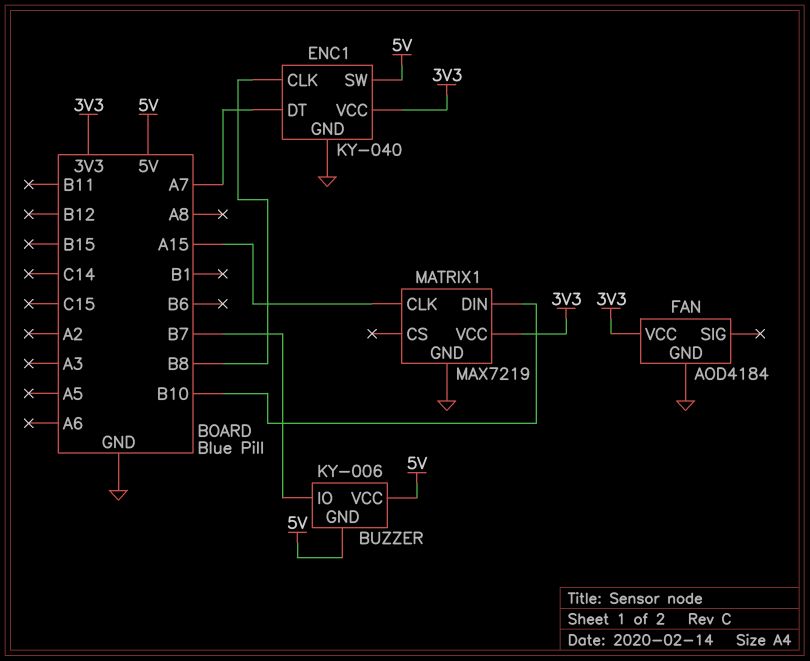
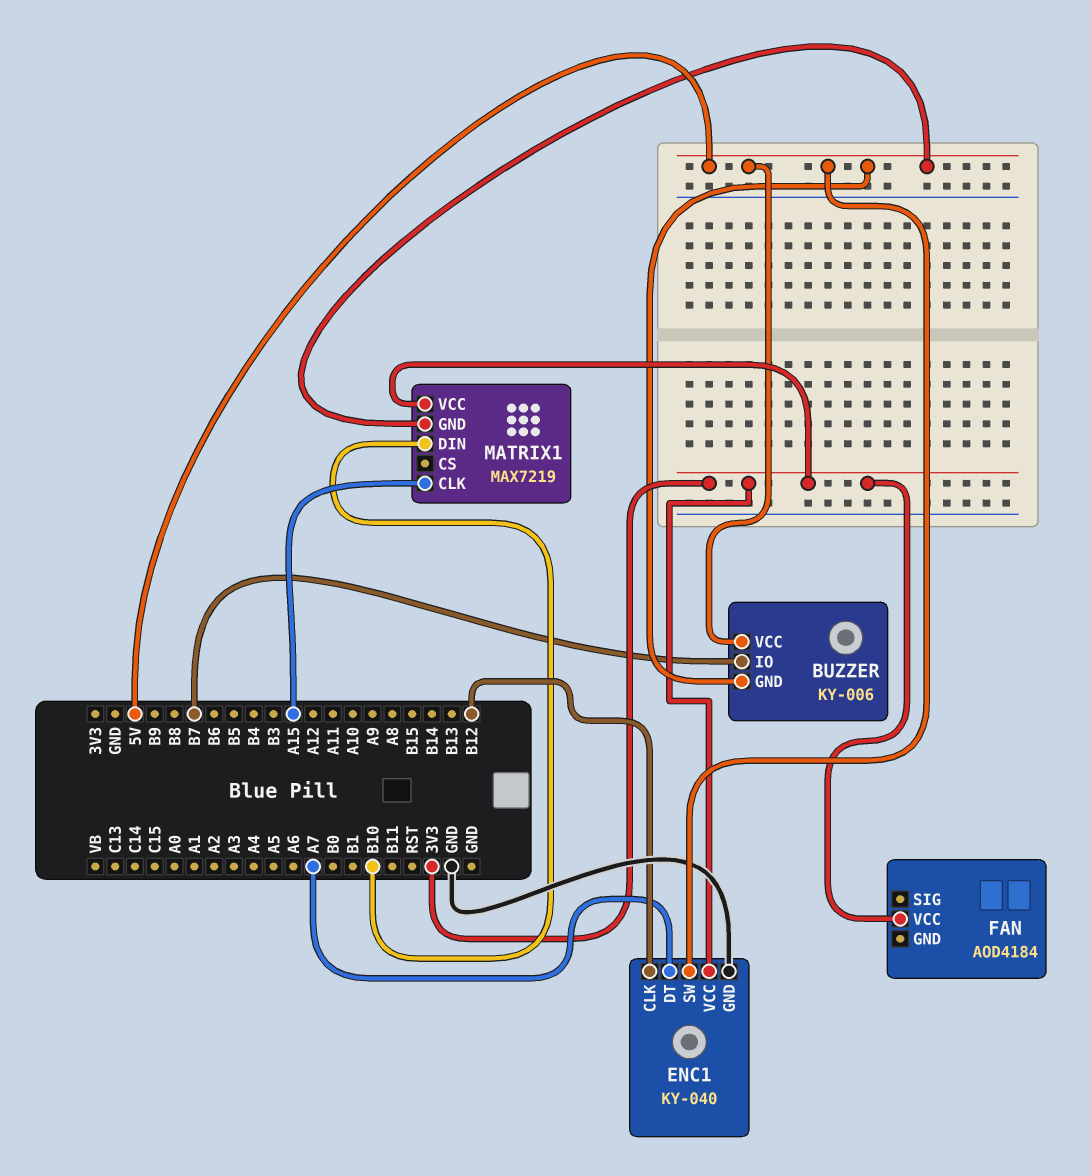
ENC1 pin CLK: B8 -> B12
FAN pin GND: GND -> none
MATRIX1 pin GND: GND -> 5V

